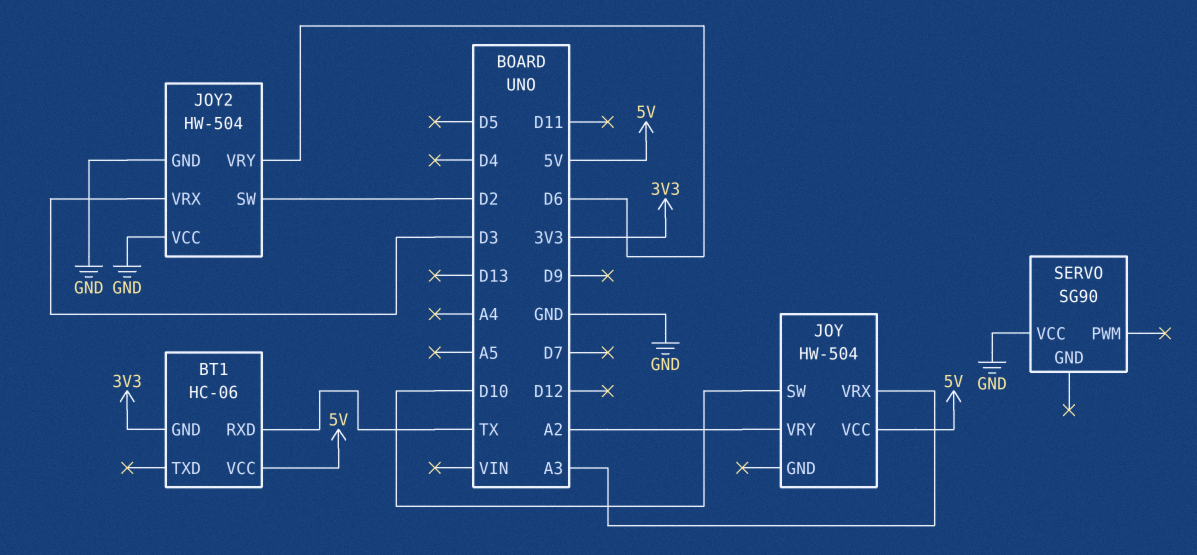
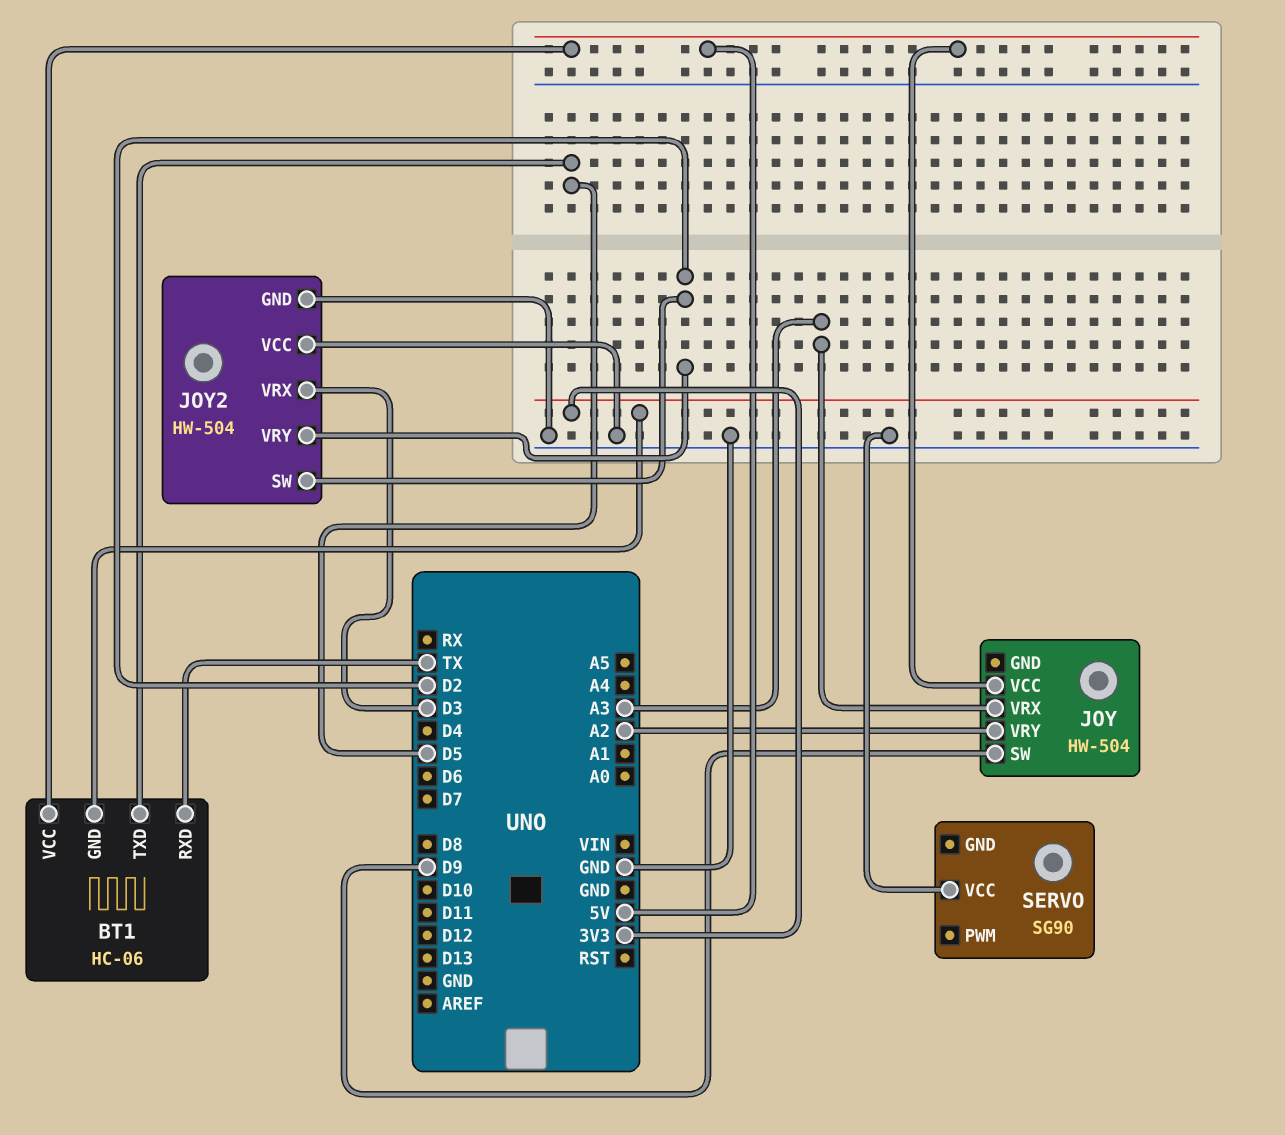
BT1 pin TXD: none -> D5
JOY pin SW: D10 -> D9
JOY2 pin VRY: D6 -> D2

